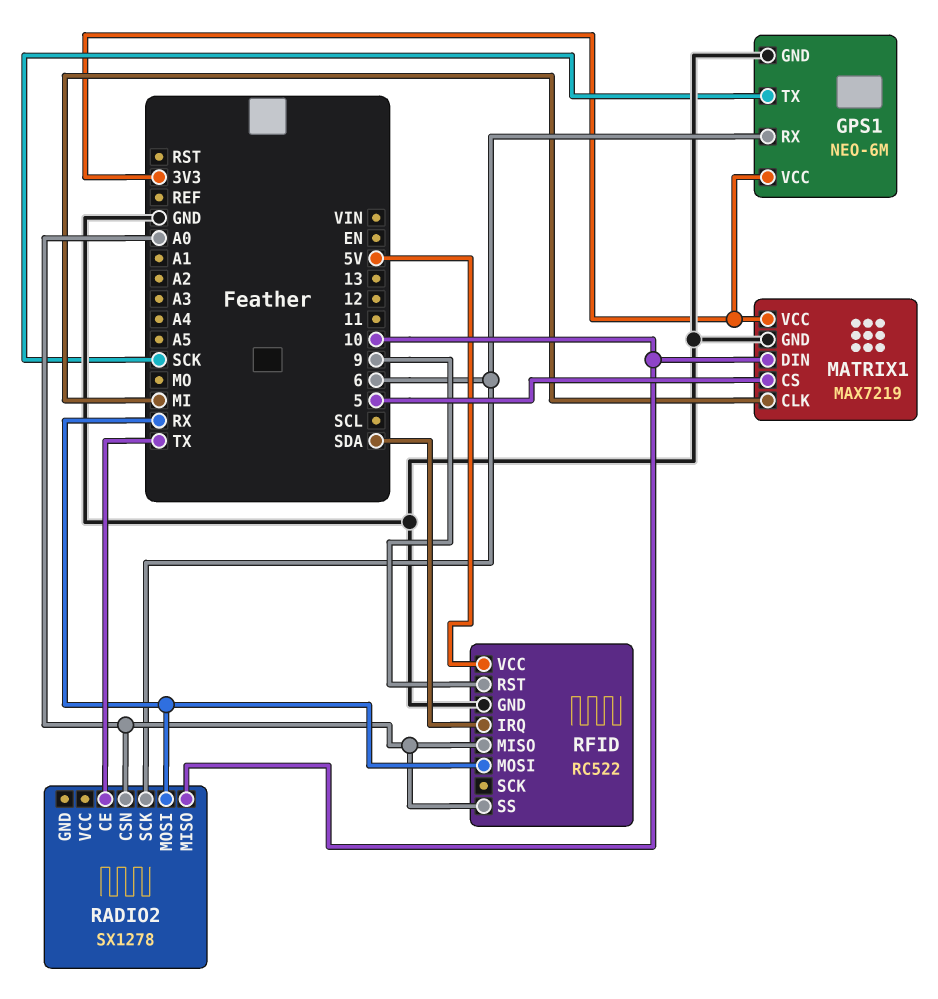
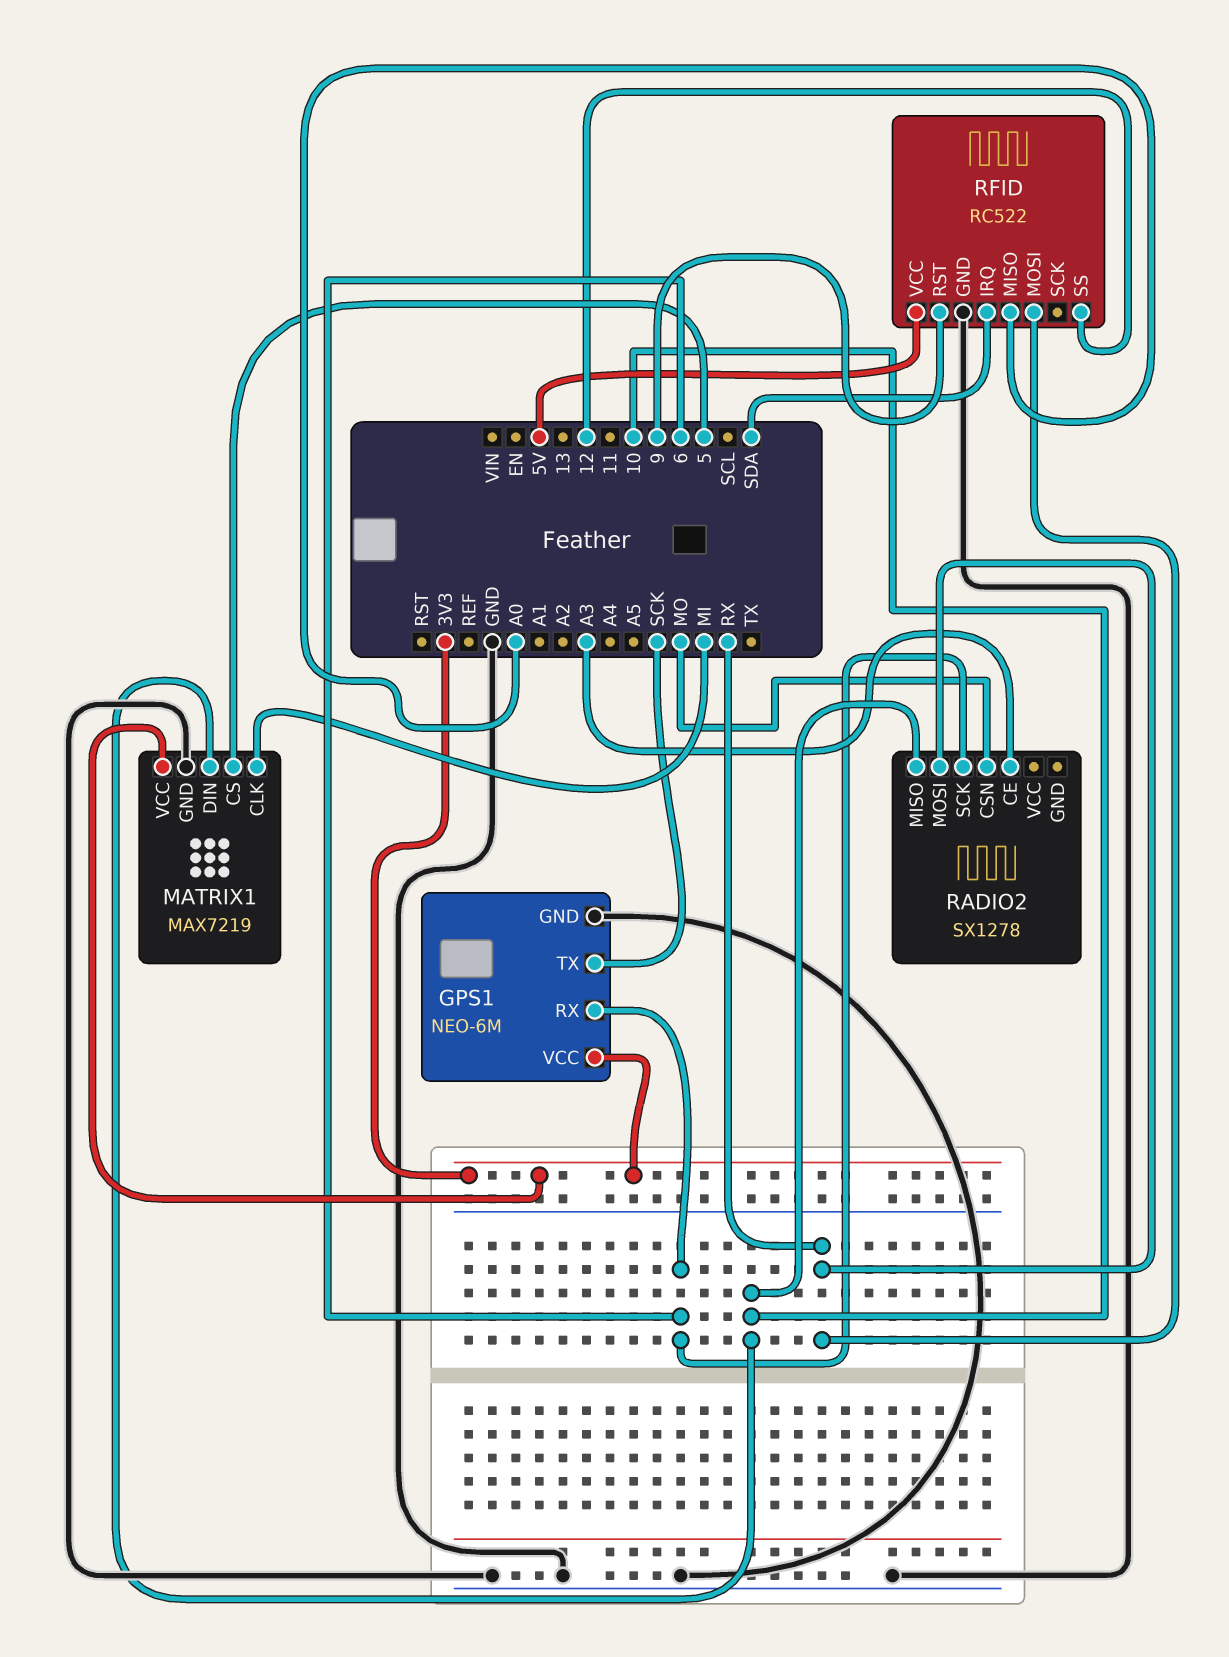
RADIO2 pin CE: TX -> A3
RADIO2 pin CSN: A0 -> MO
RFID pin SS: A0 -> 12

